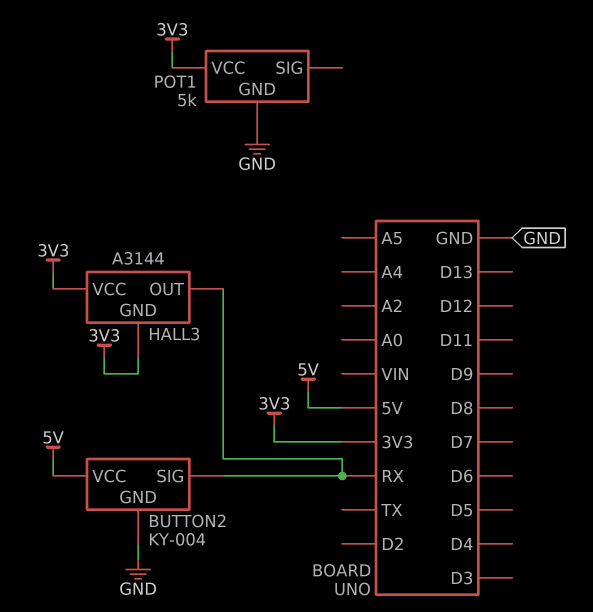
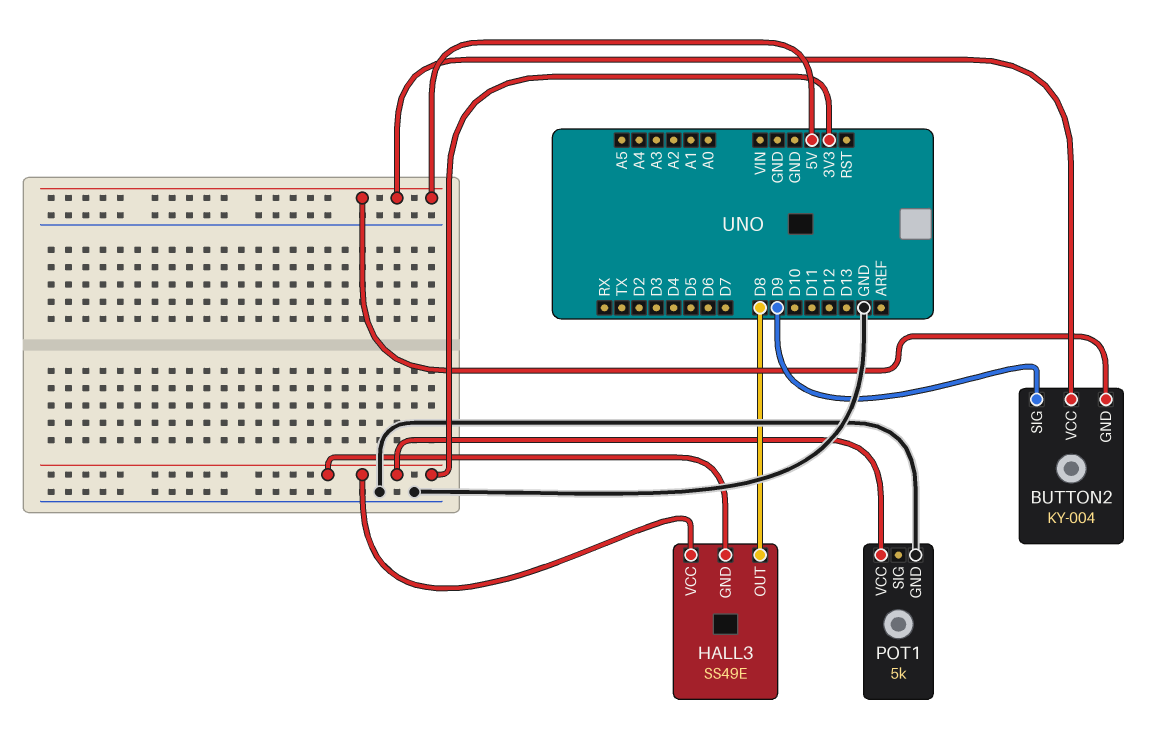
BUTTON2 pin GND: GND -> 5V
BUTTON2 pin SIG: RX -> D9
HALL3: A3144 -> SS49E
HALL3 pin OUT: RX -> D8

